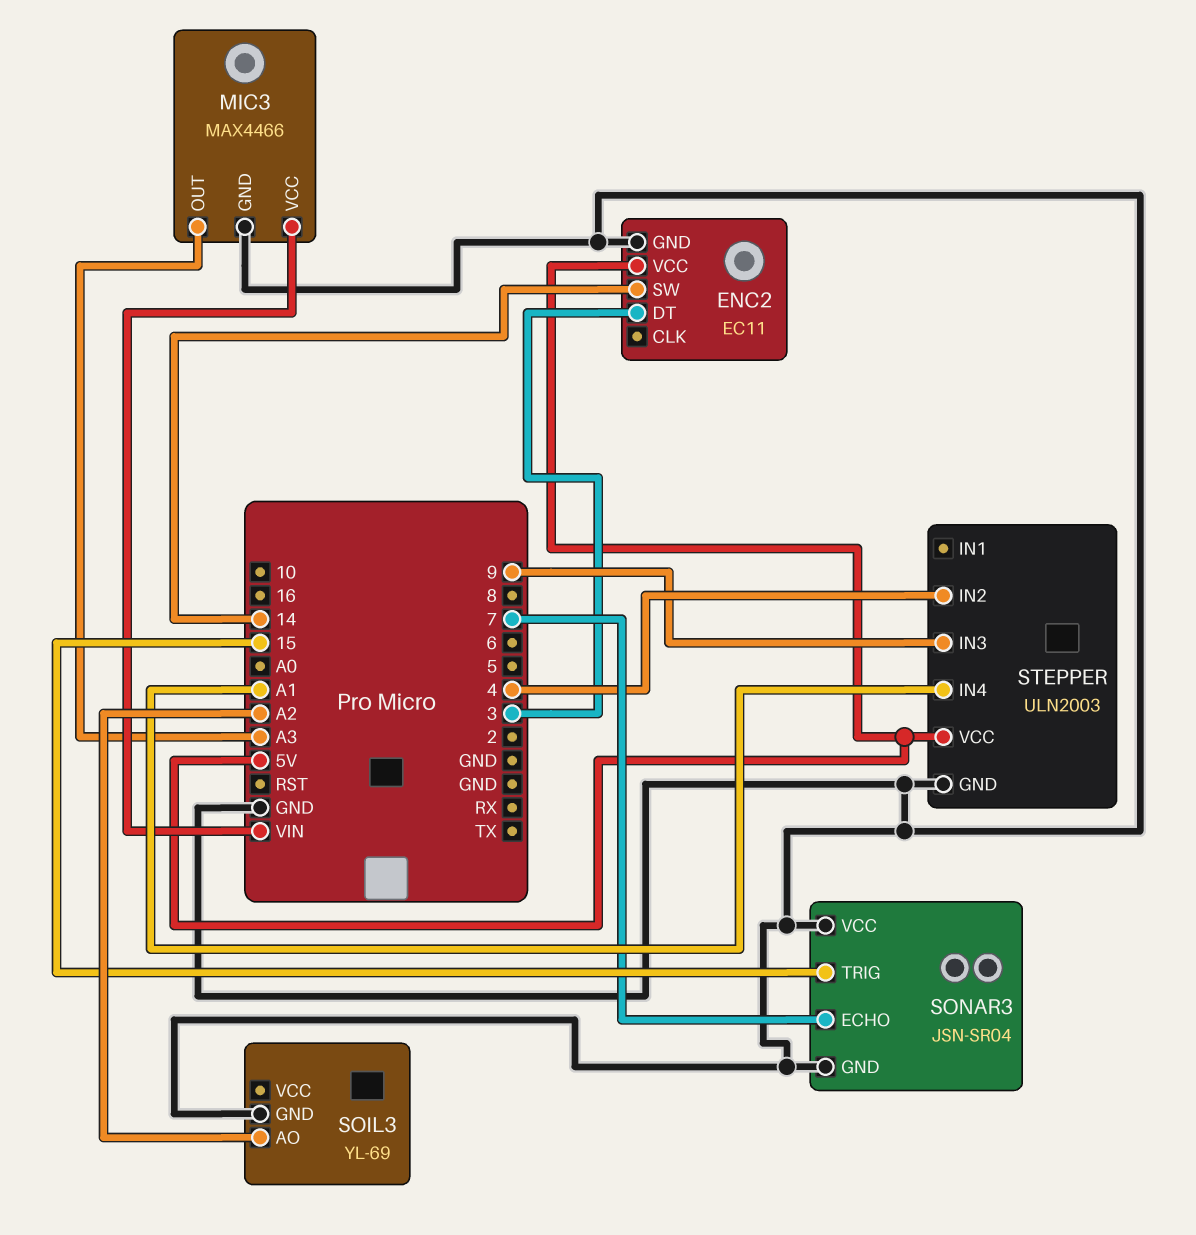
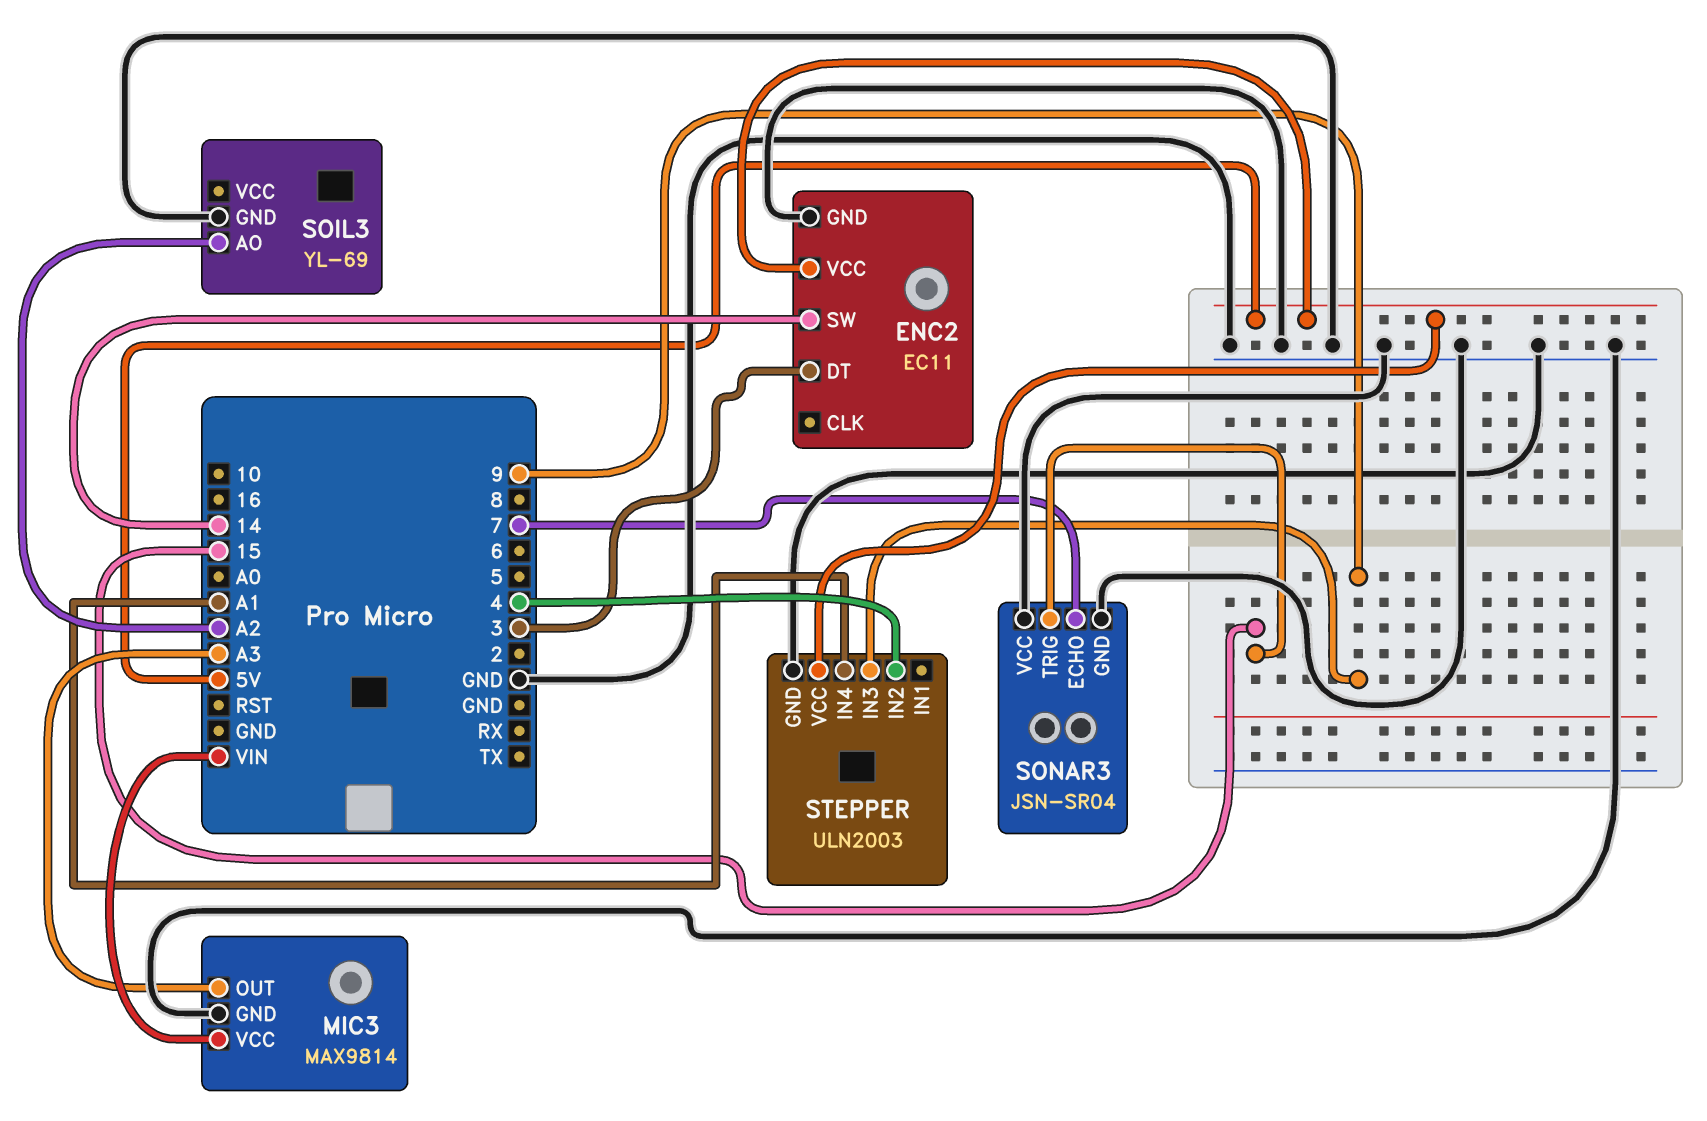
MIC3: MAX4466 -> MAX9814

